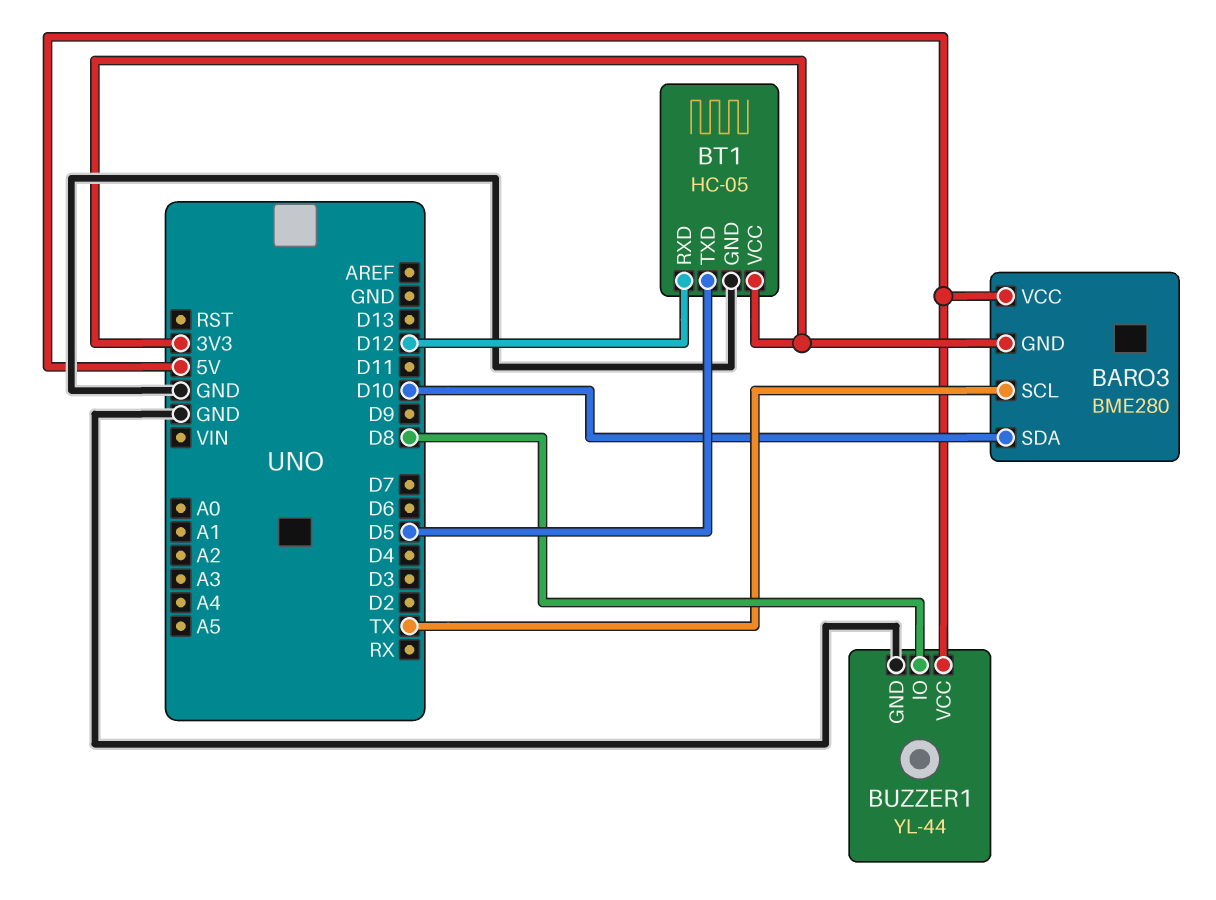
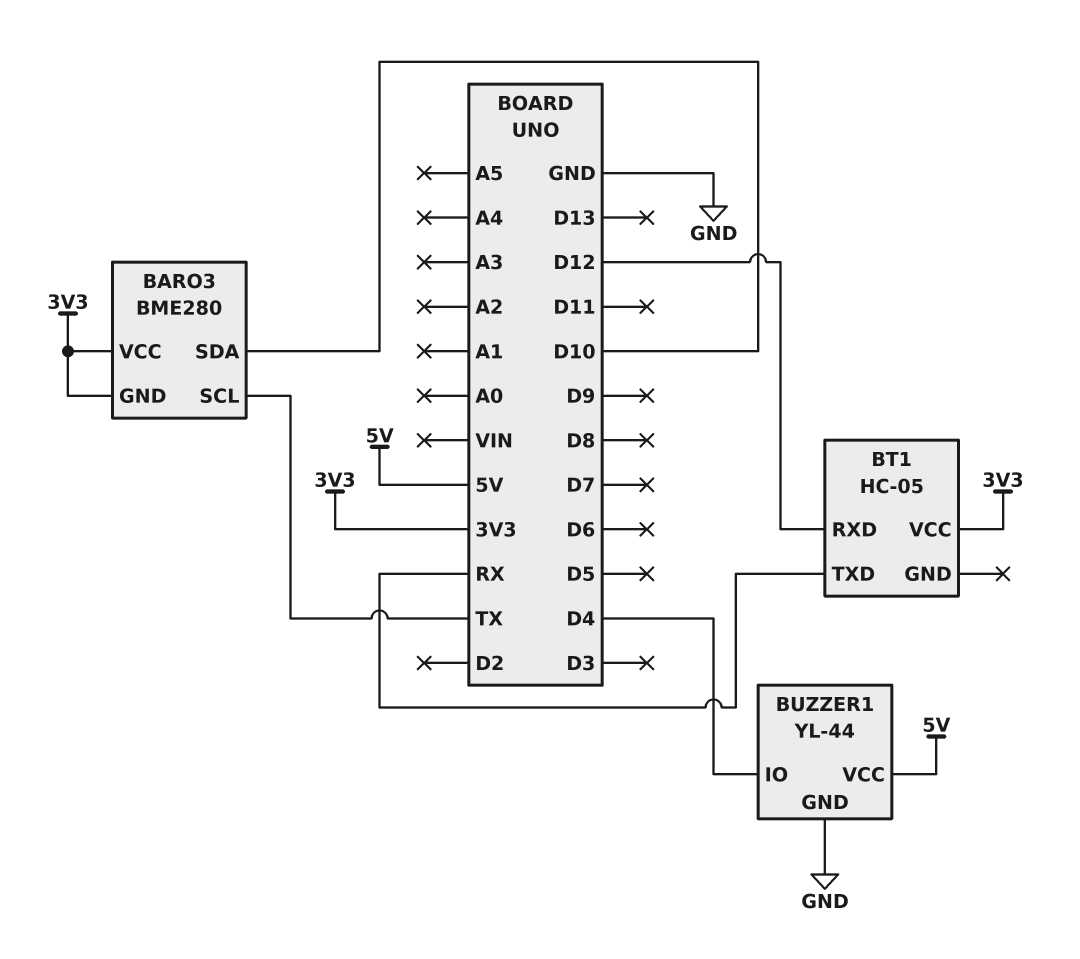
BARO3 pin VCC: 5V -> 3V3
BT1 pin GND: GND -> none
BT1 pin TXD: D5 -> RX
BUZZER1 pin IO: D8 -> D4

